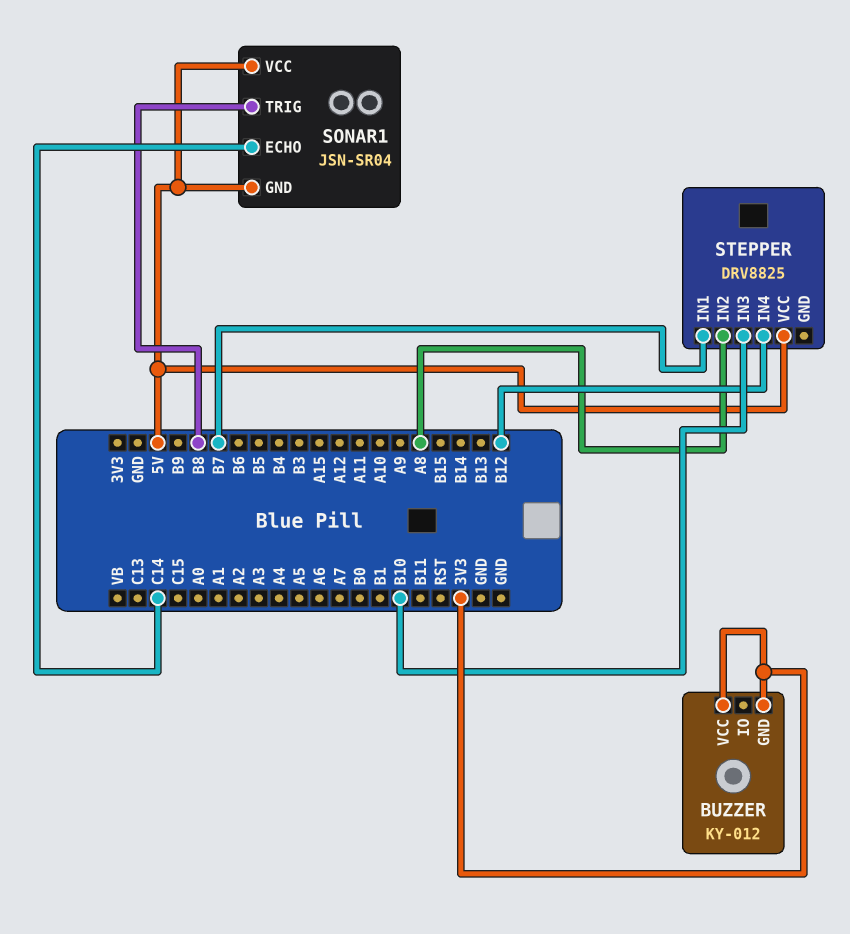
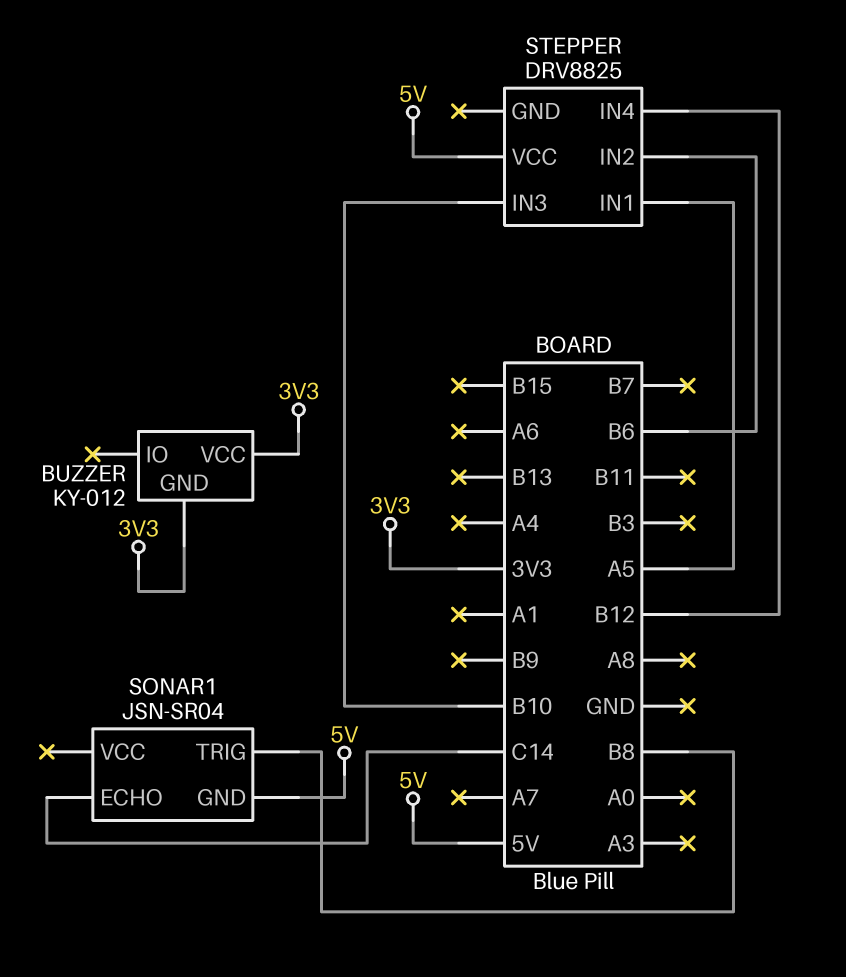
SONAR1 pin VCC: 5V -> none
STEPPER pin IN1: B7 -> A5
STEPPER pin IN2: A8 -> B6

